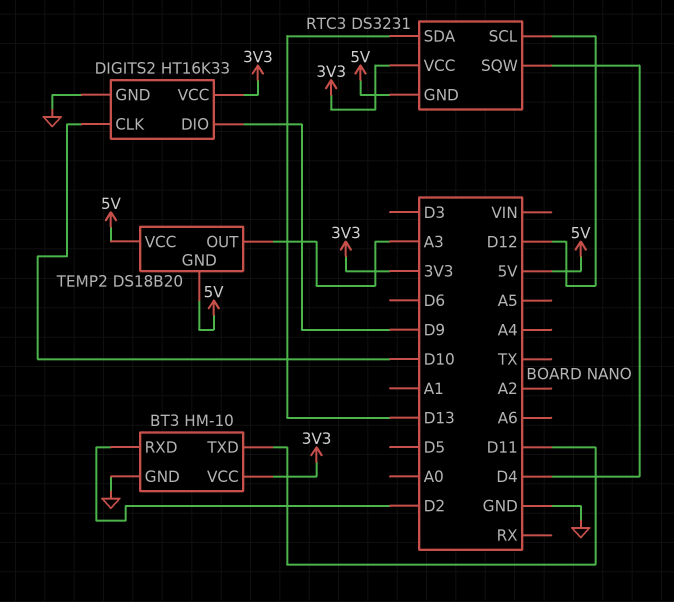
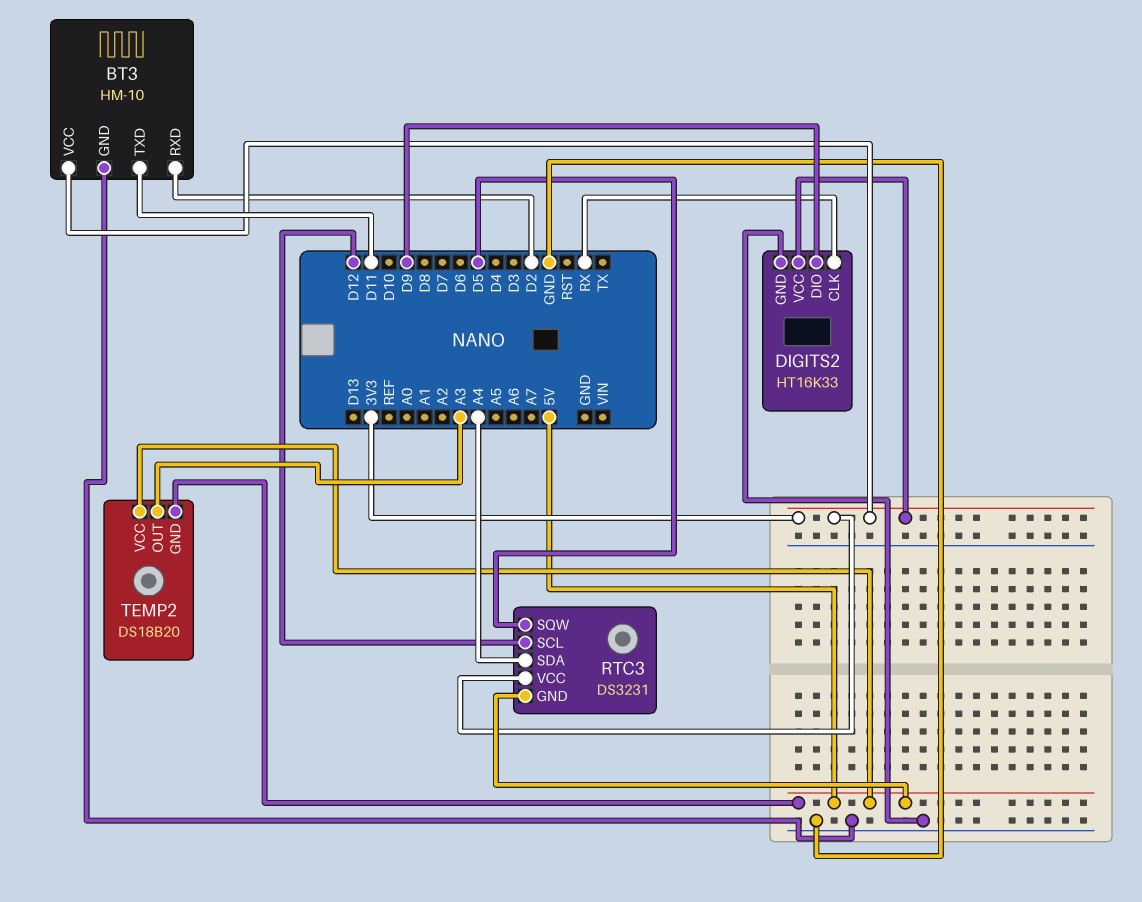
DIGITS2 pin CLK: D10 -> RX
RTC3 pin SDA: D13 -> A4
RTC3 pin SQW: D4 -> D5

